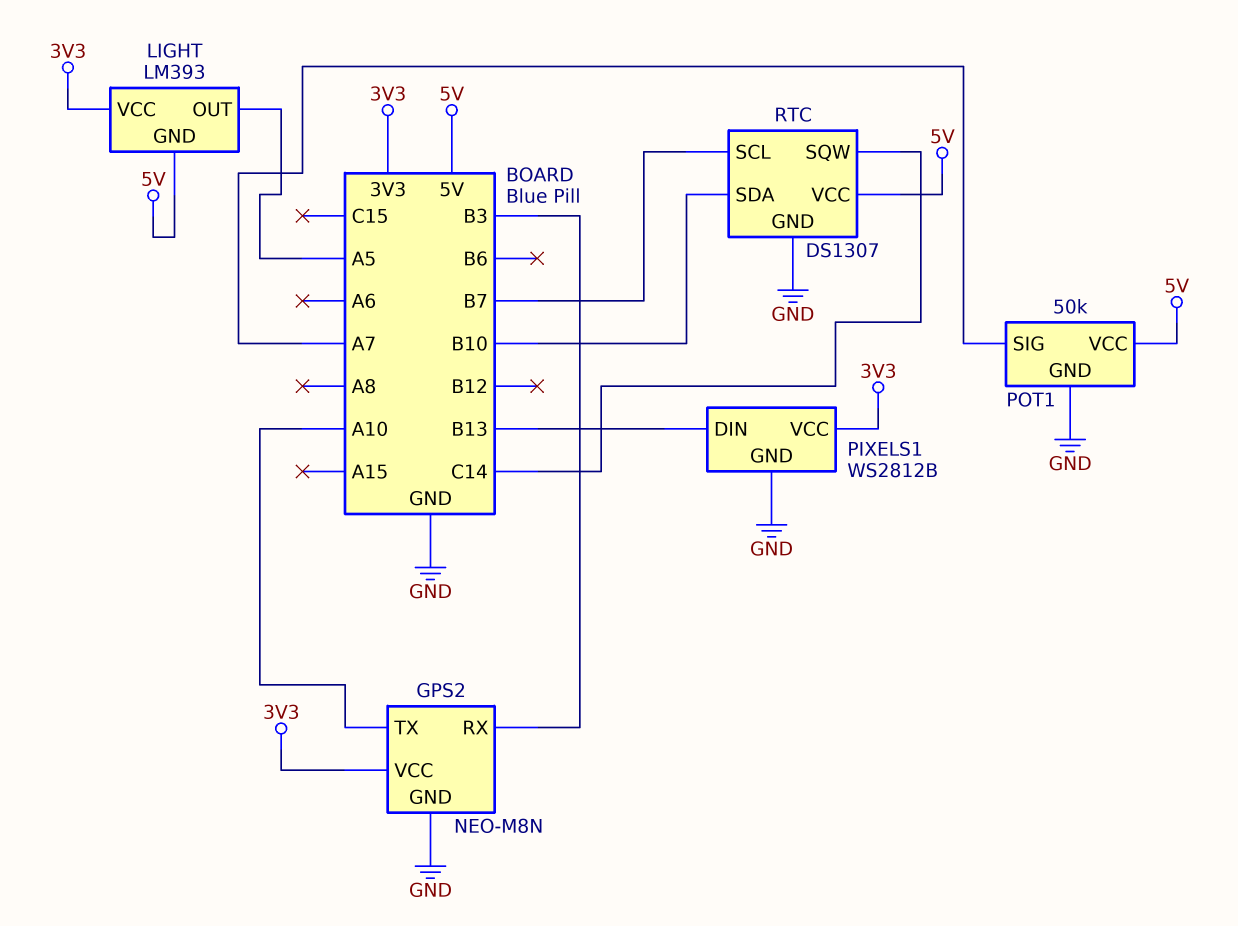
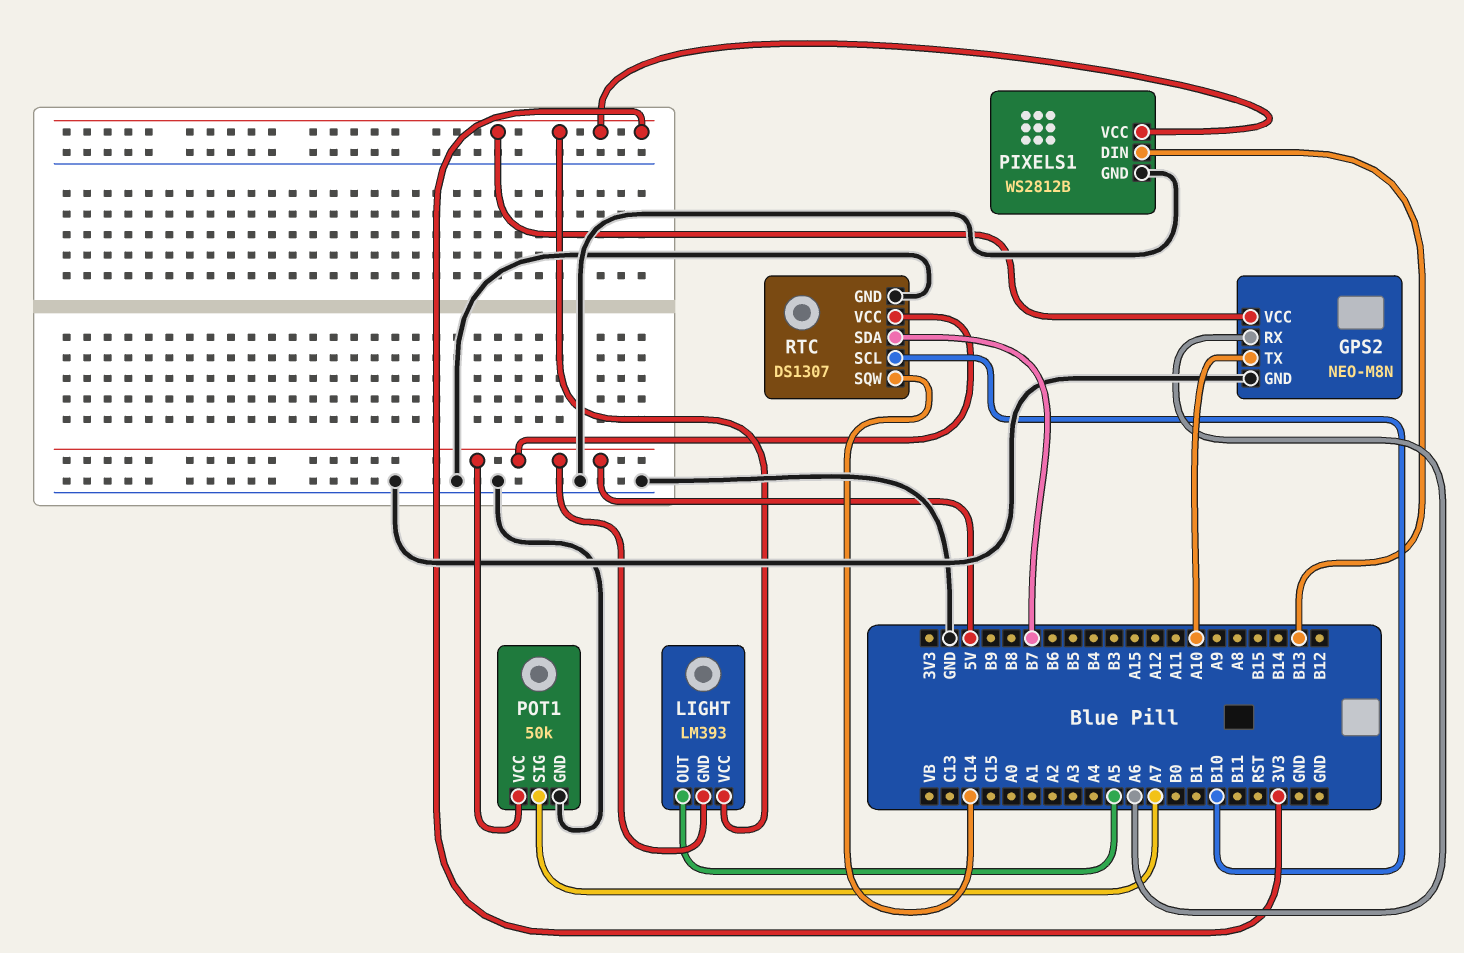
GPS2 pin RX: B3 -> A6
RTC pin SCL: B7 -> B10
RTC pin SDA: B10 -> B7

